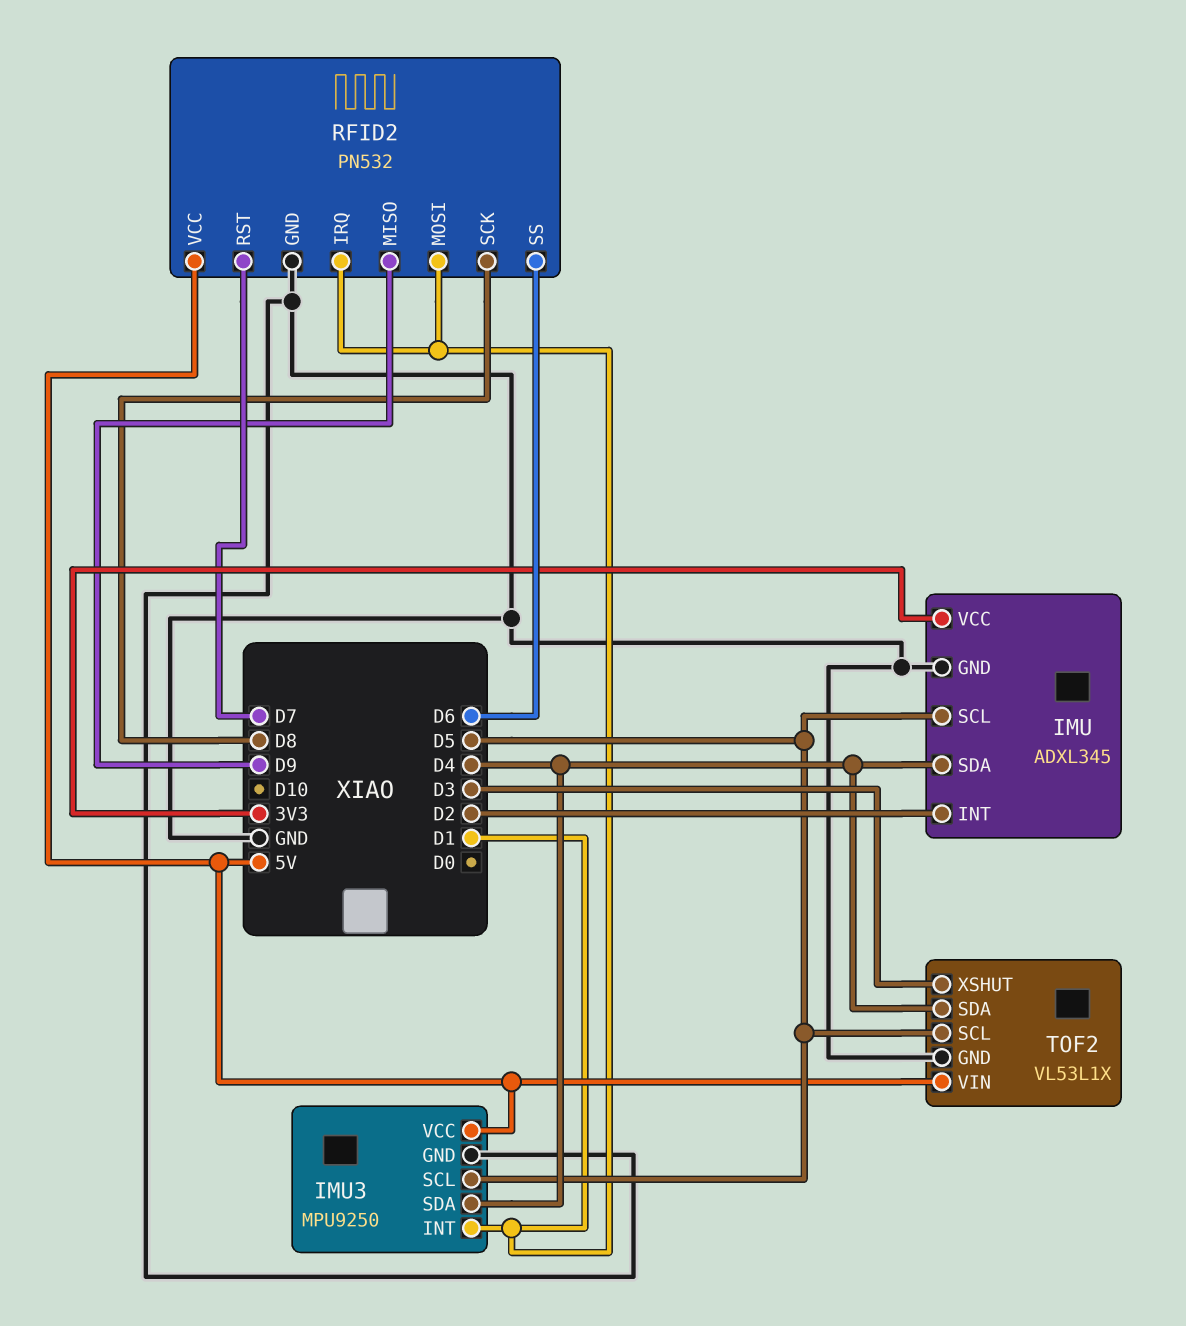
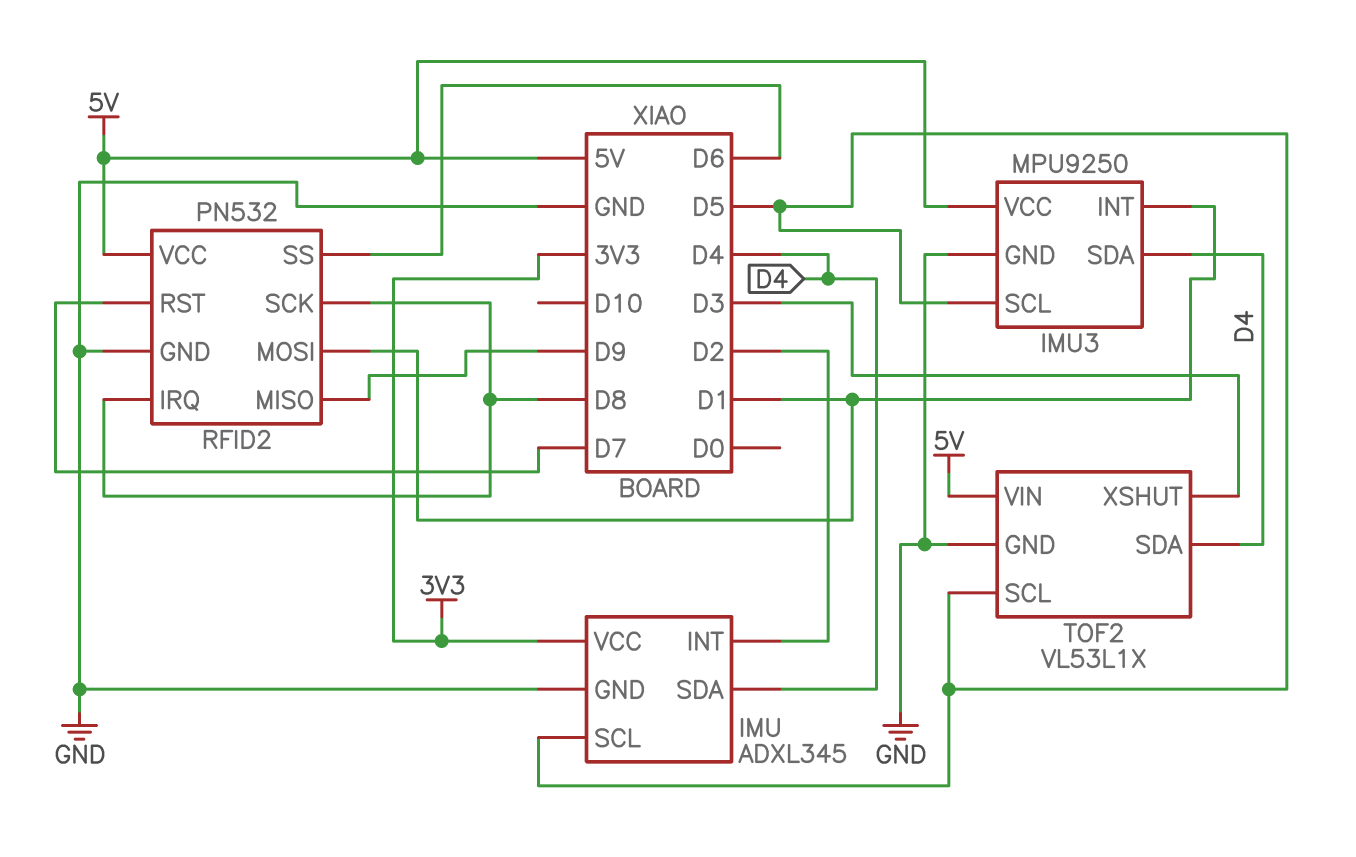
RFID2 pin IRQ: D1 -> D8

